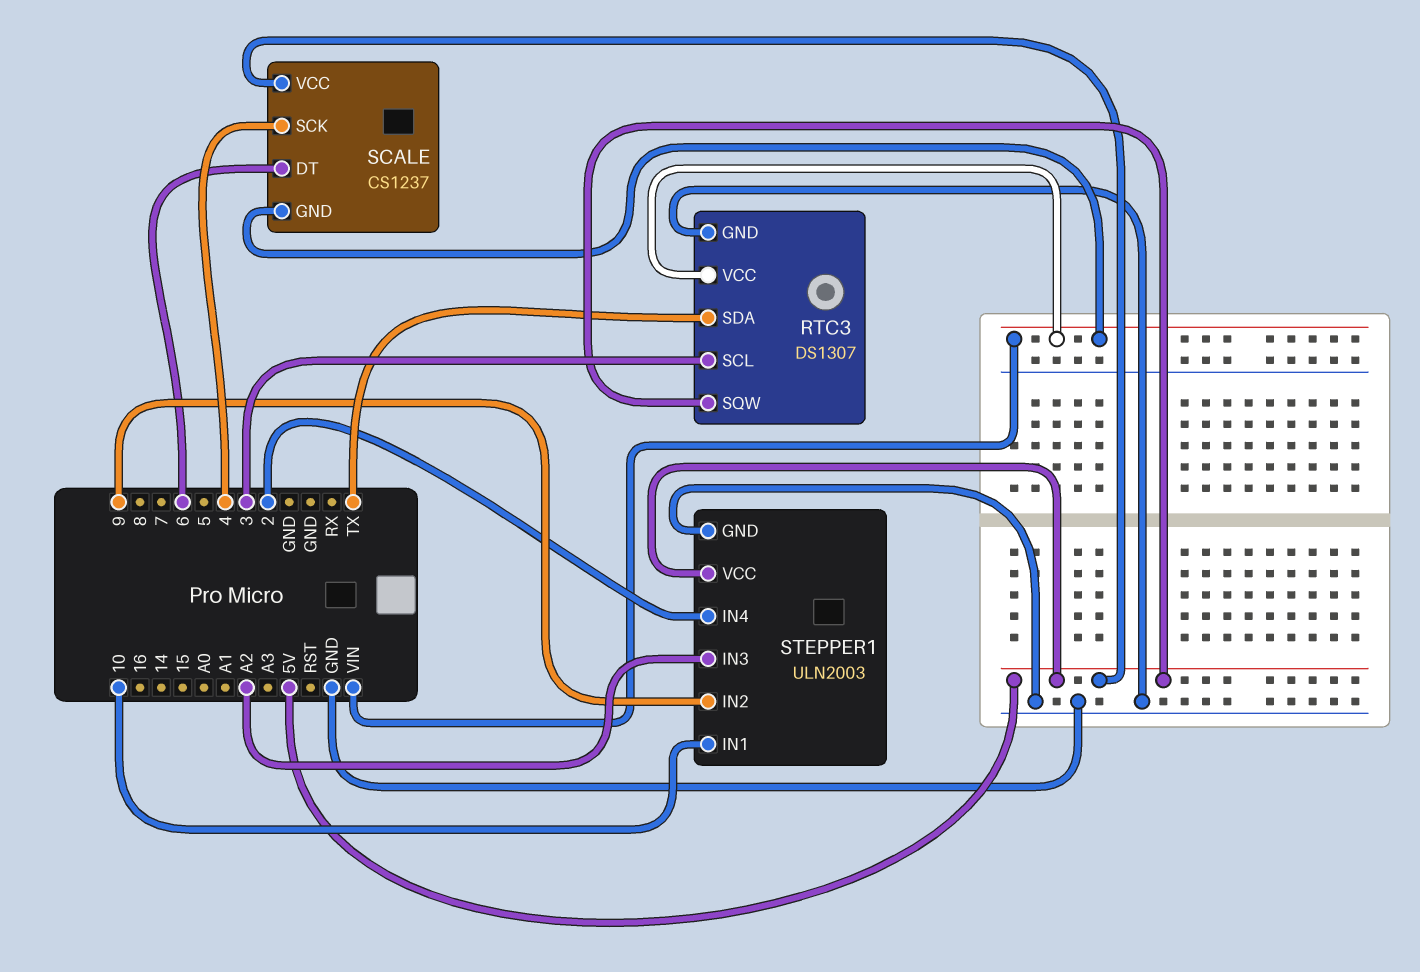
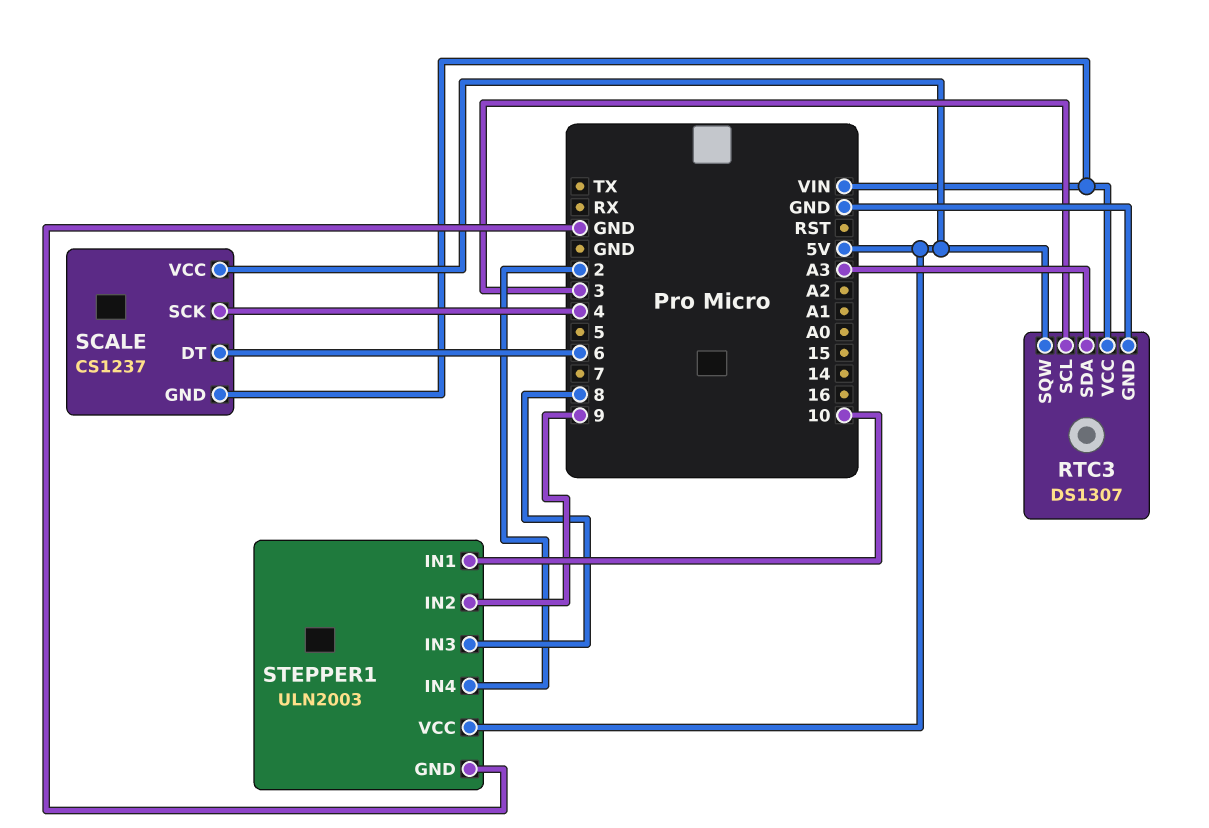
RTC3 pin SDA: TX -> A3
STEPPER1 pin IN3: A2 -> 8

